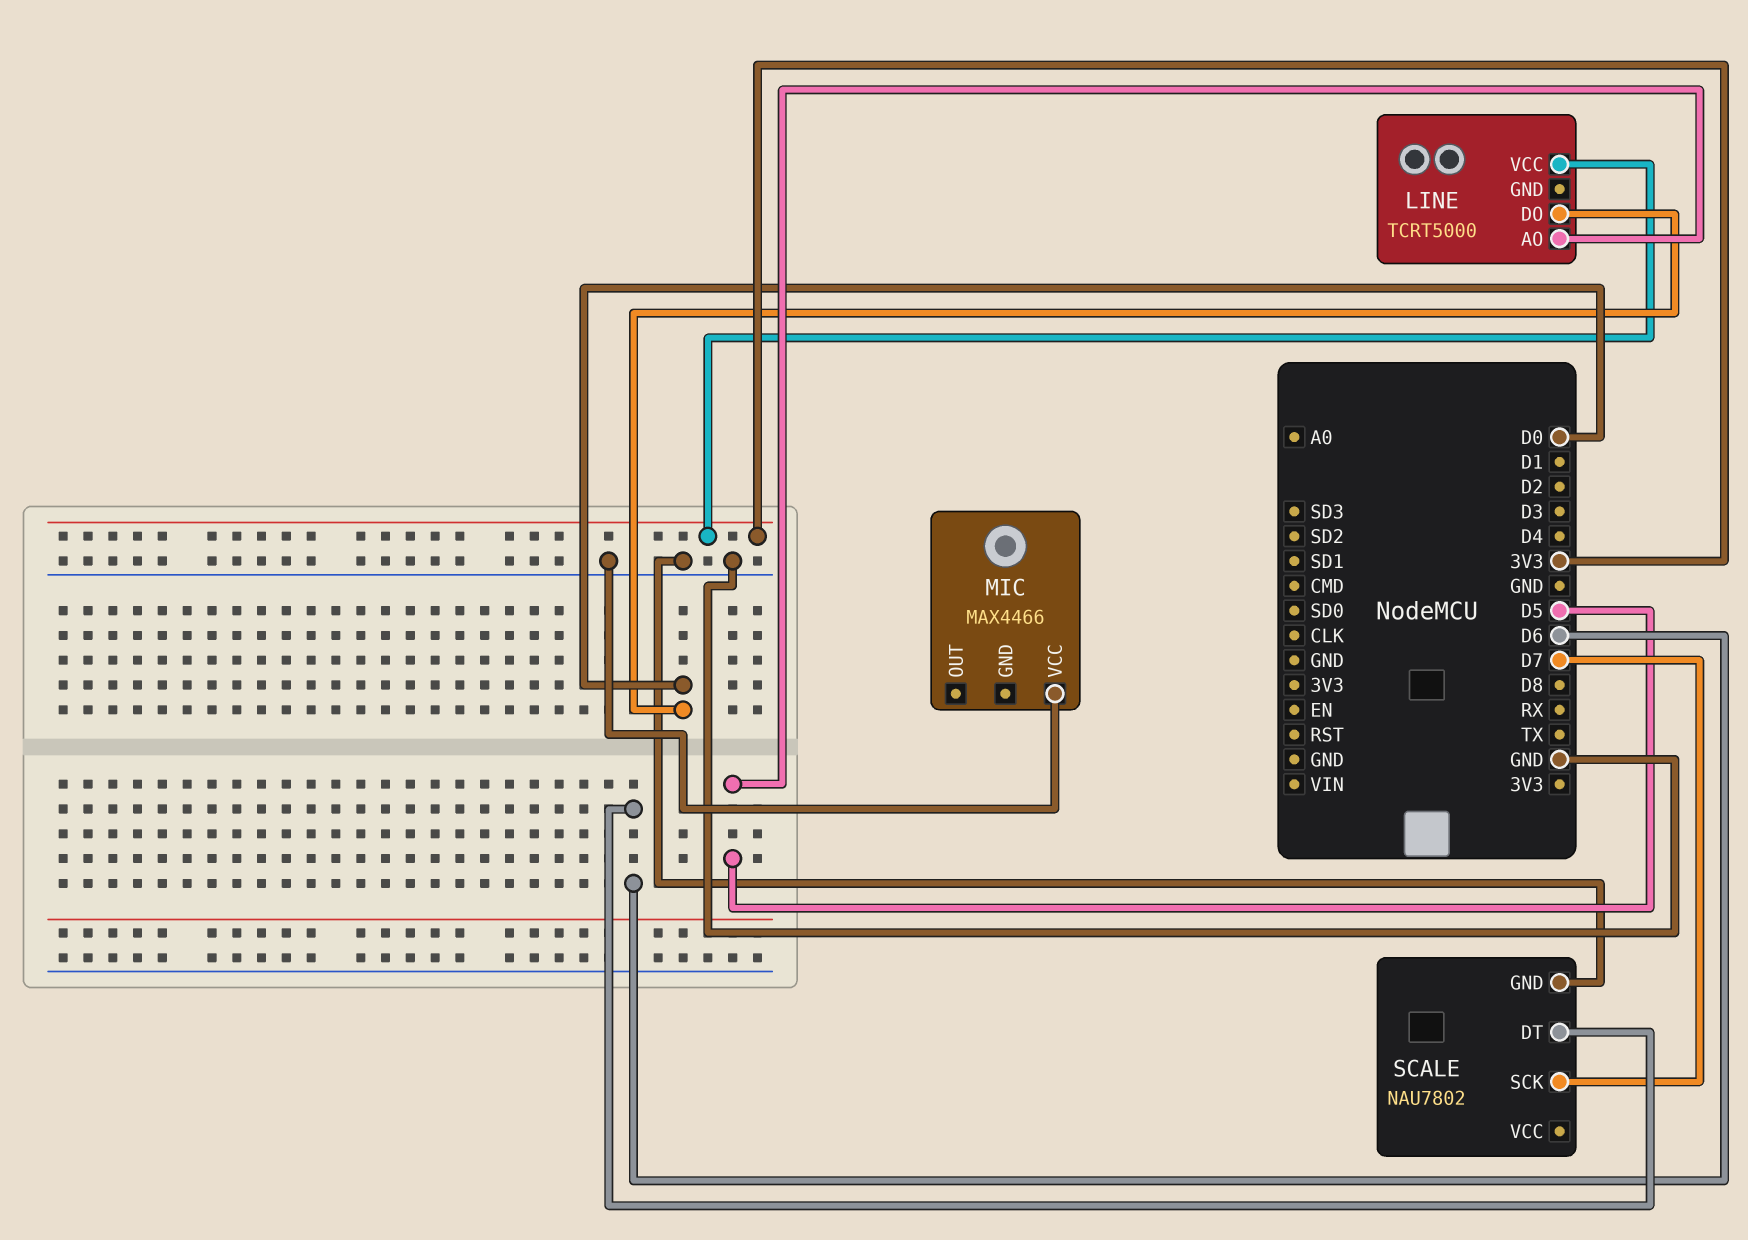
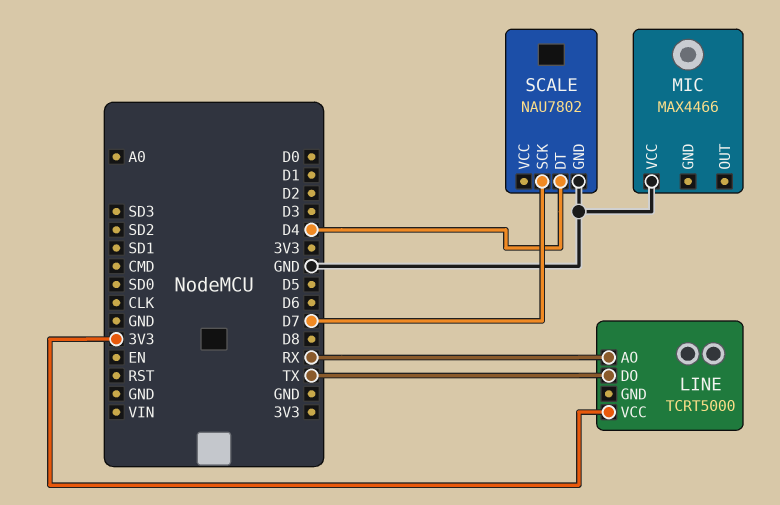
LINE pin AO: D5 -> RX
LINE pin DO: D0 -> TX
SCALE pin DT: D6 -> D4

